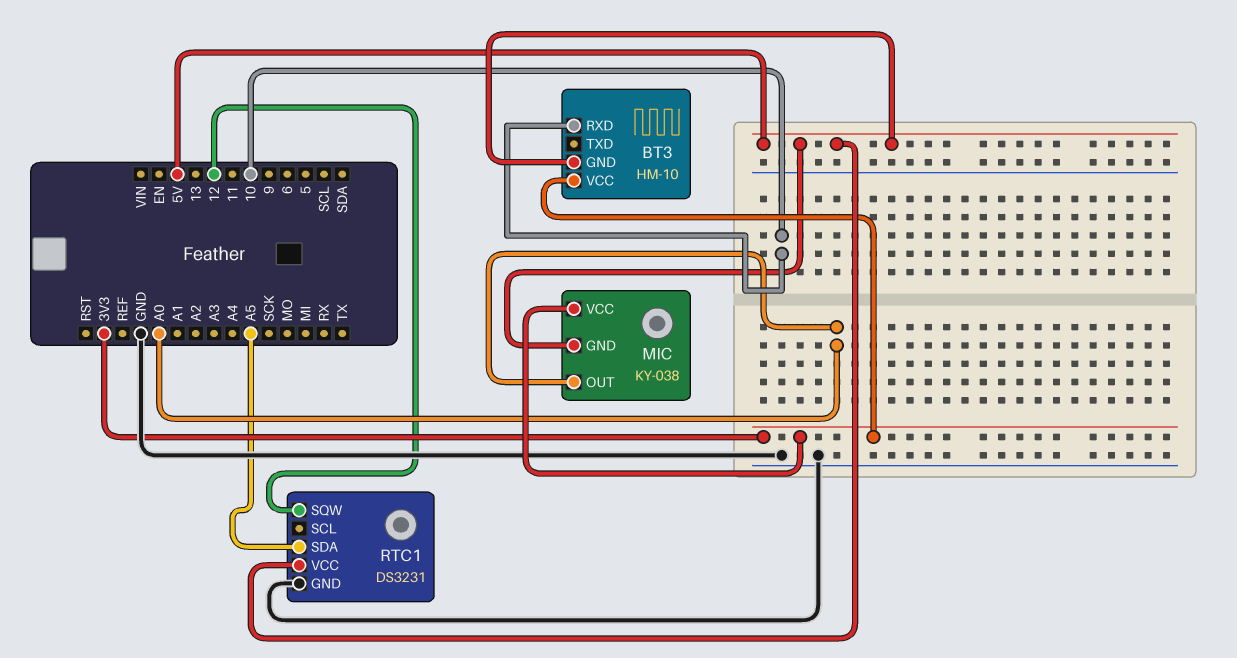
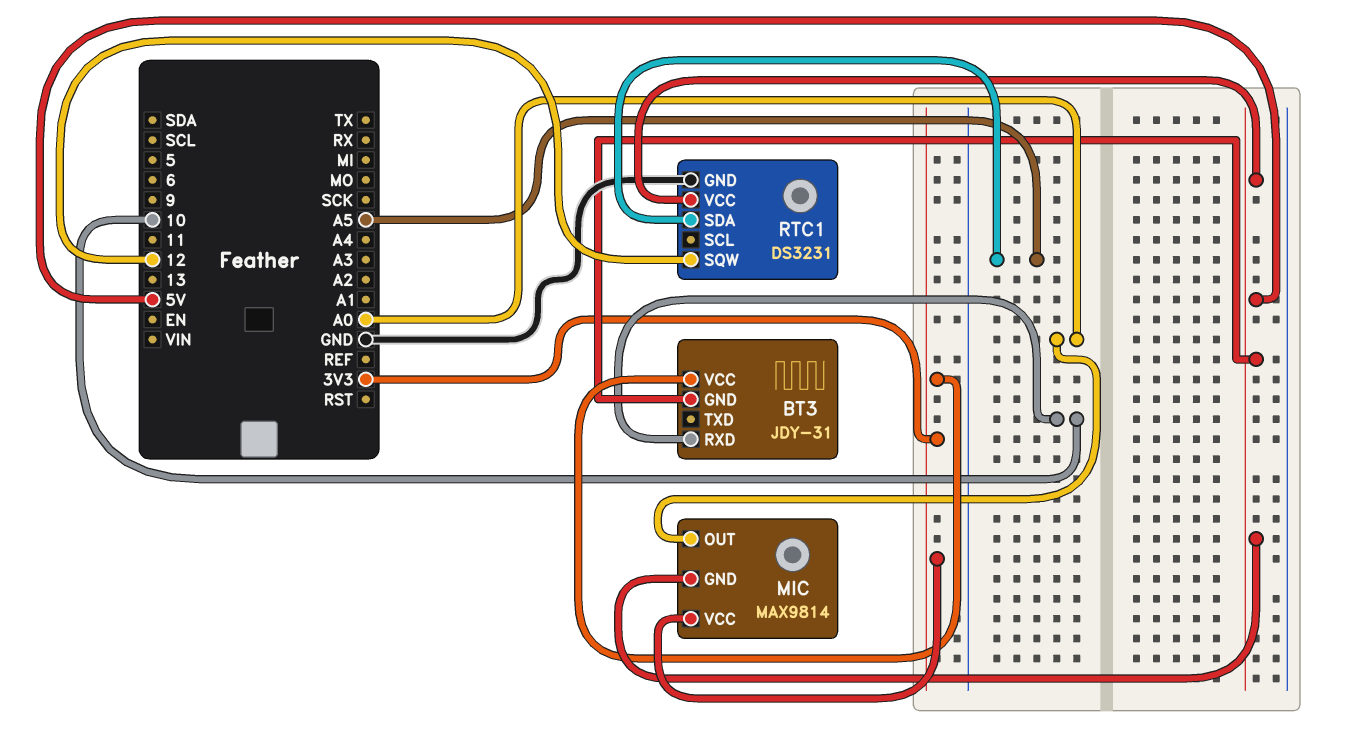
BT3: HM-10 -> JDY-31
MIC: KY-038 -> MAX9814

